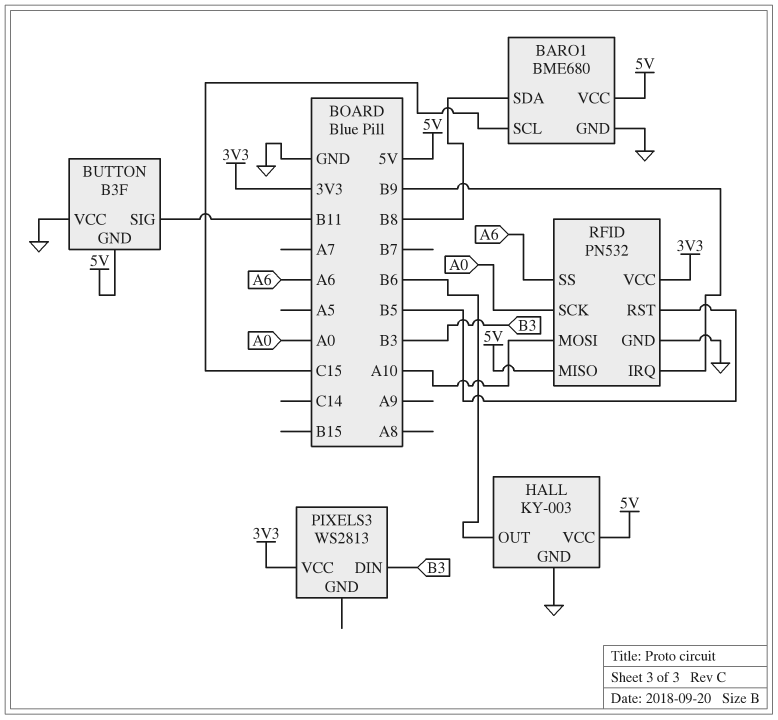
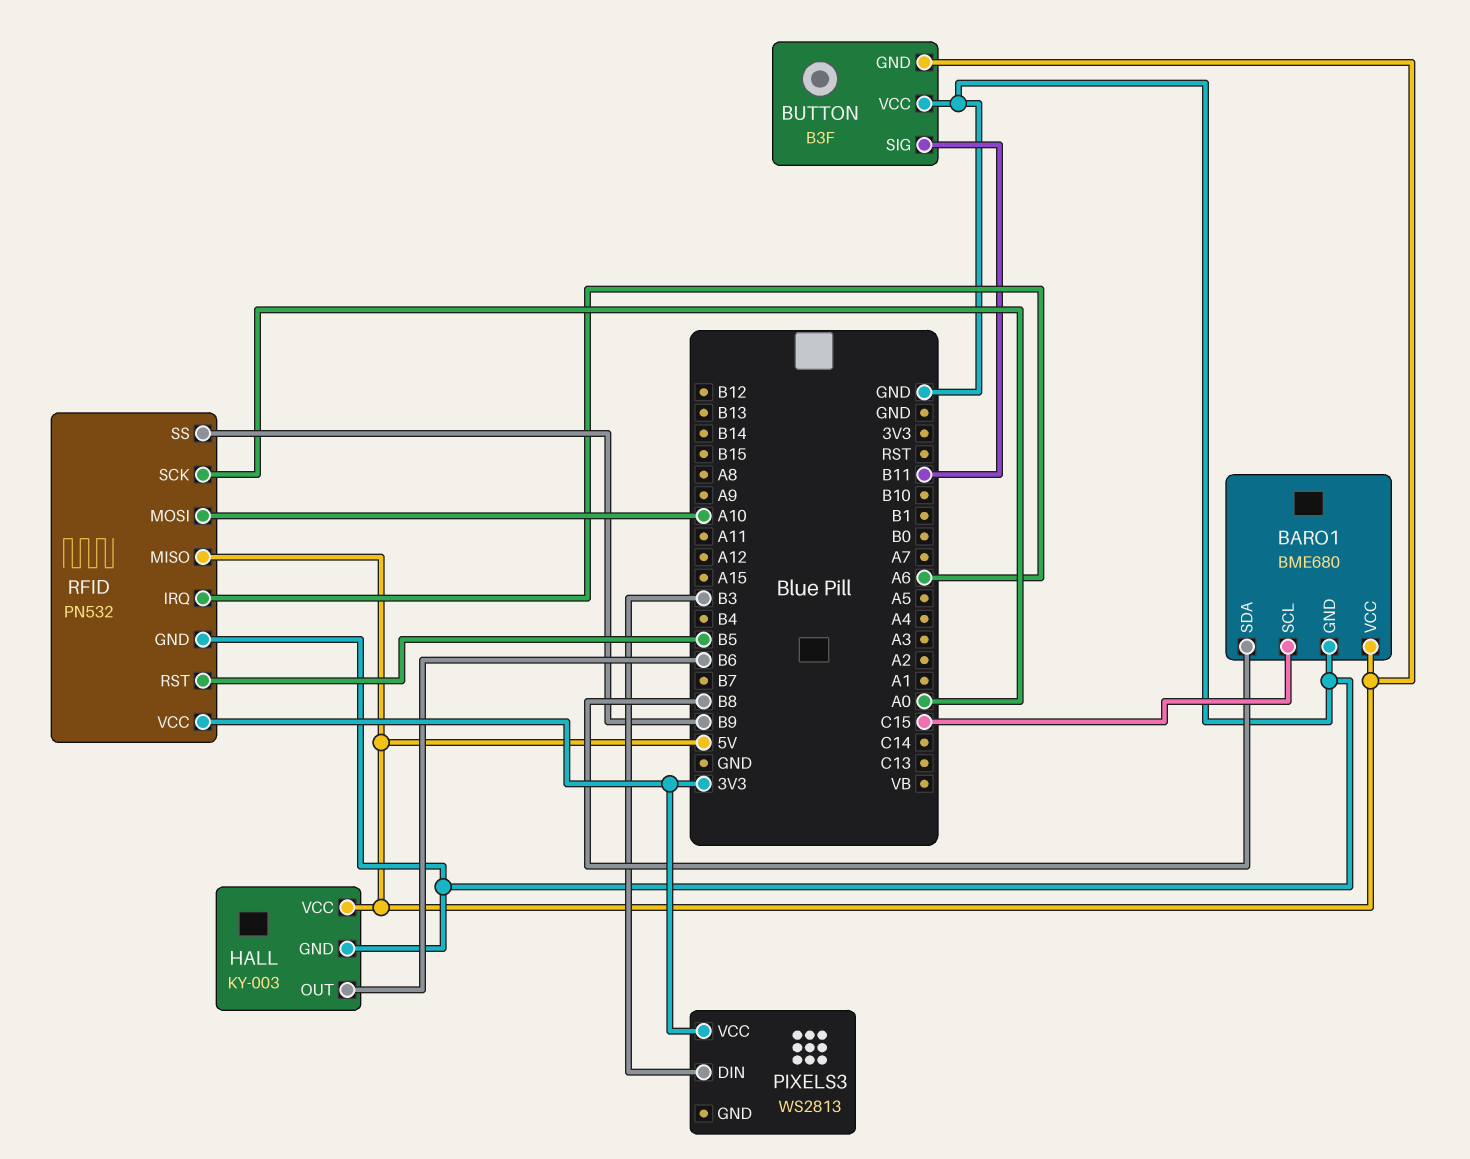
RFID pin IRQ: B9 -> A6
RFID pin SS: A6 -> B9

